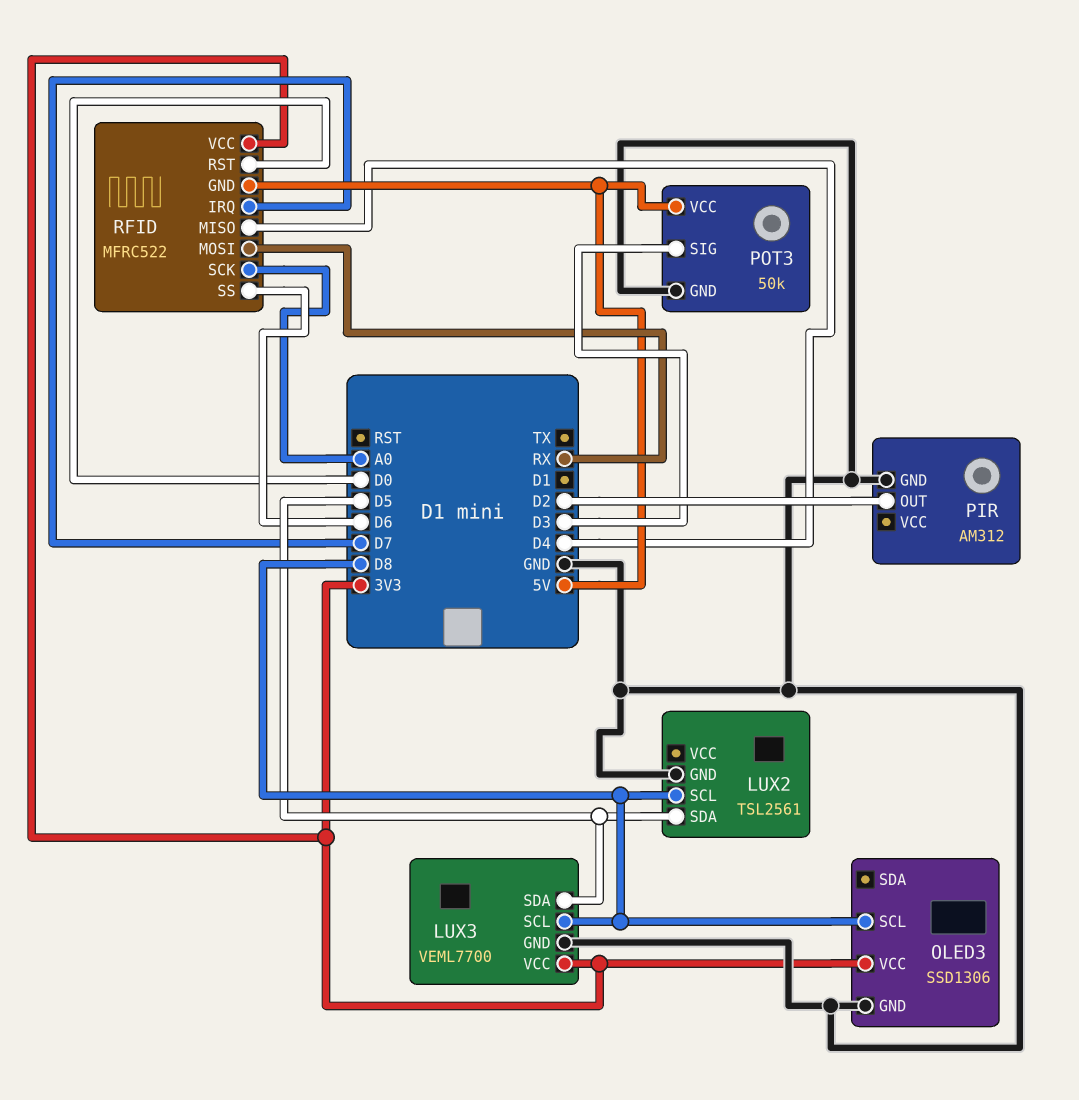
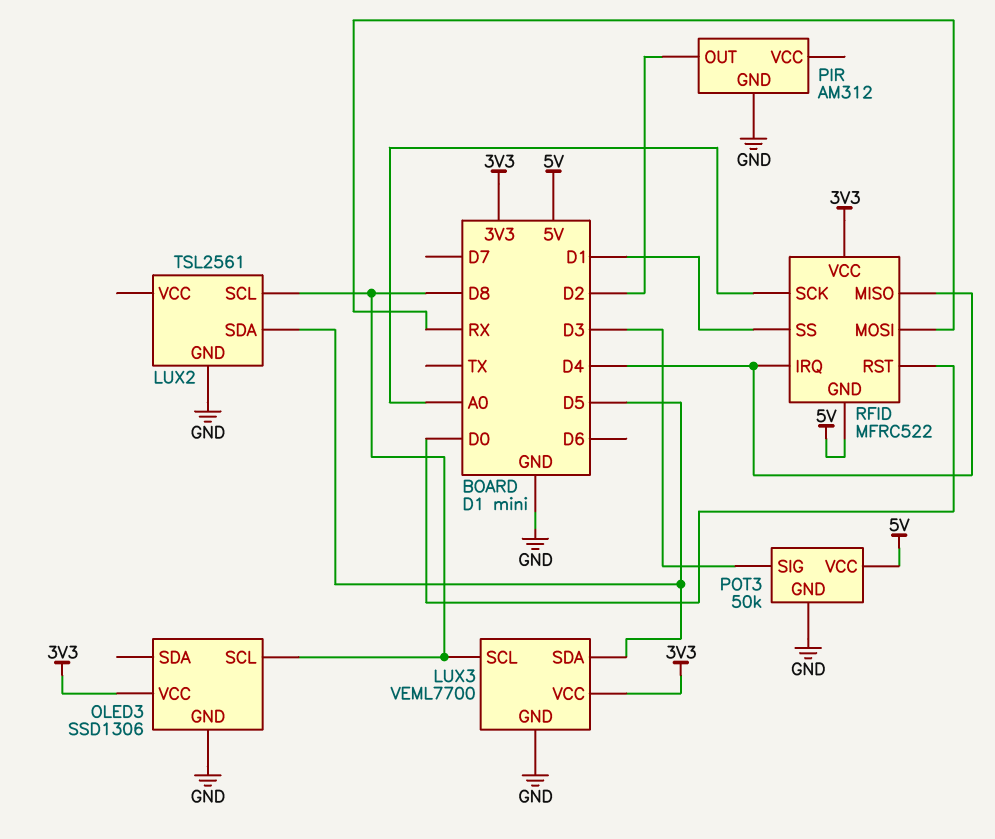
RFID pin IRQ: D7 -> D4
RFID pin SS: D6 -> D1

